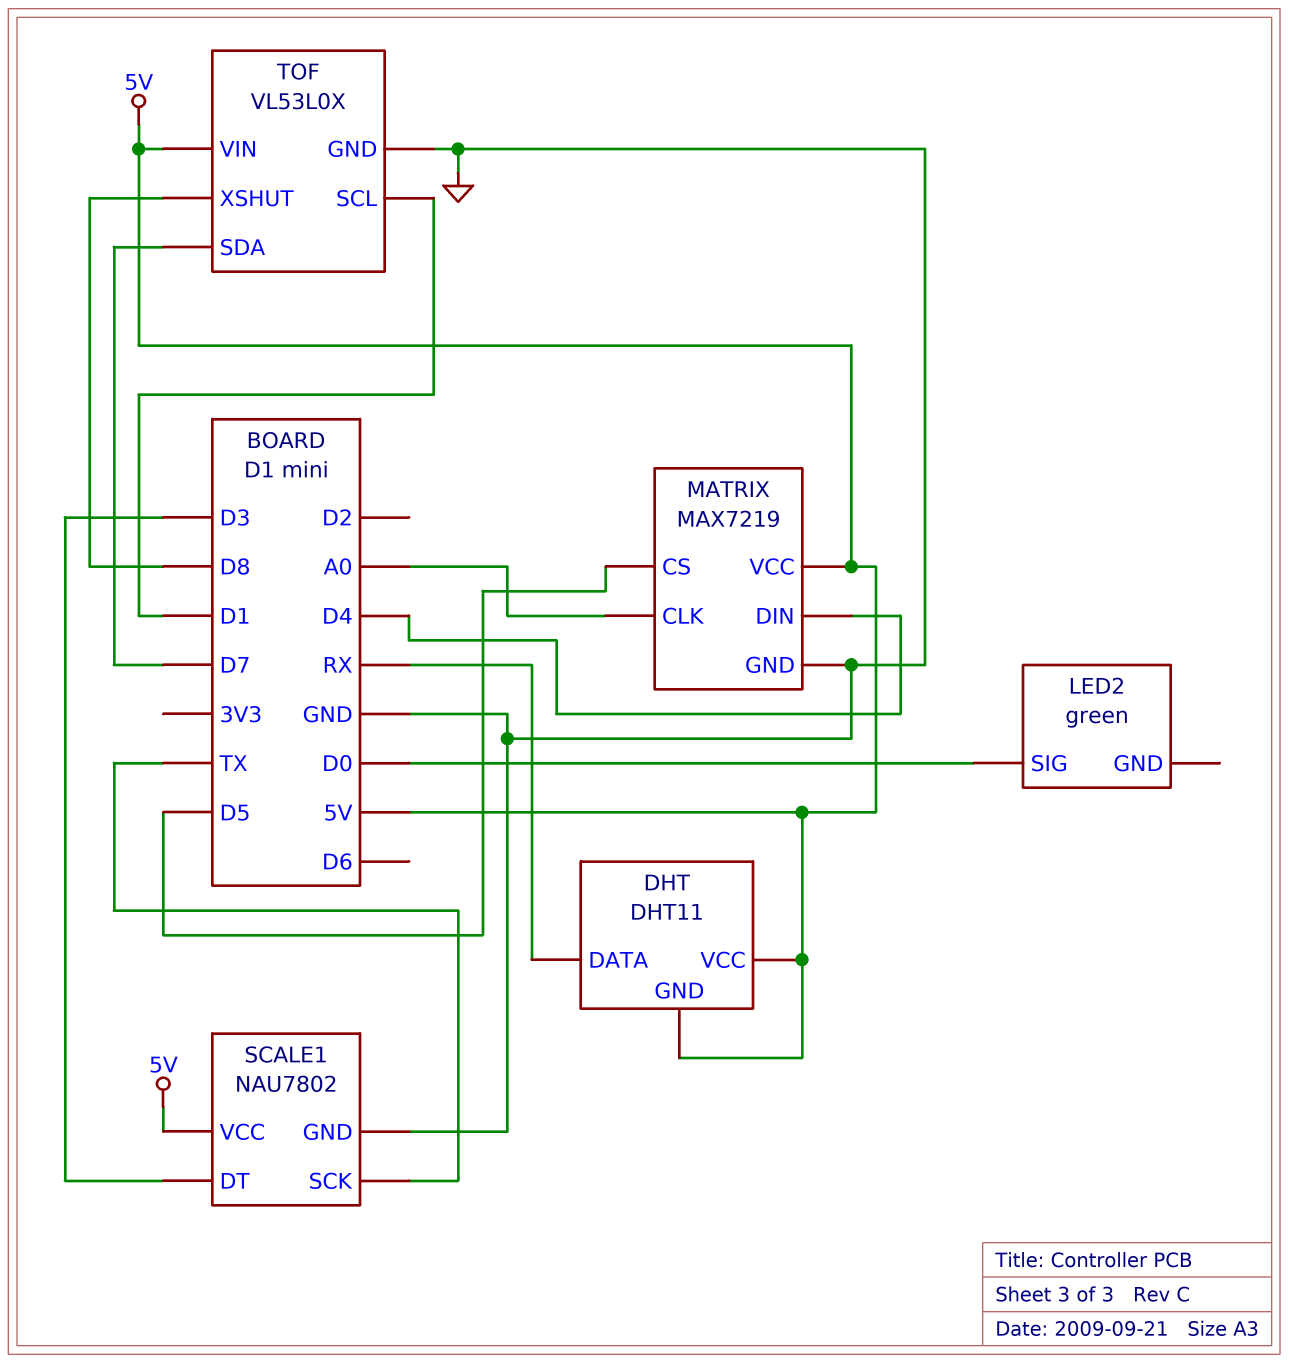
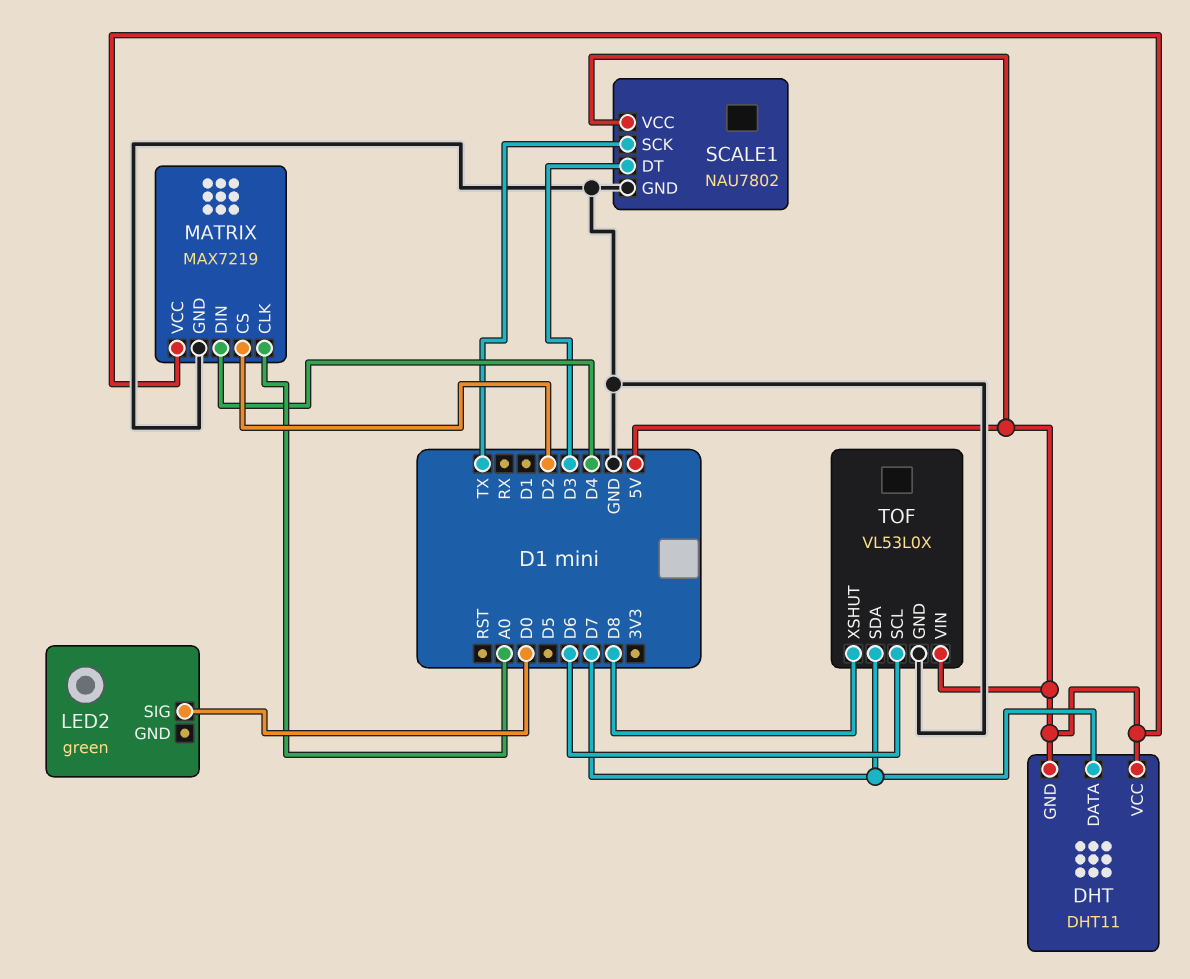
DHT pin DATA: RX -> D7
MATRIX pin CS: D5 -> D2
TOF pin SCL: D1 -> D6

